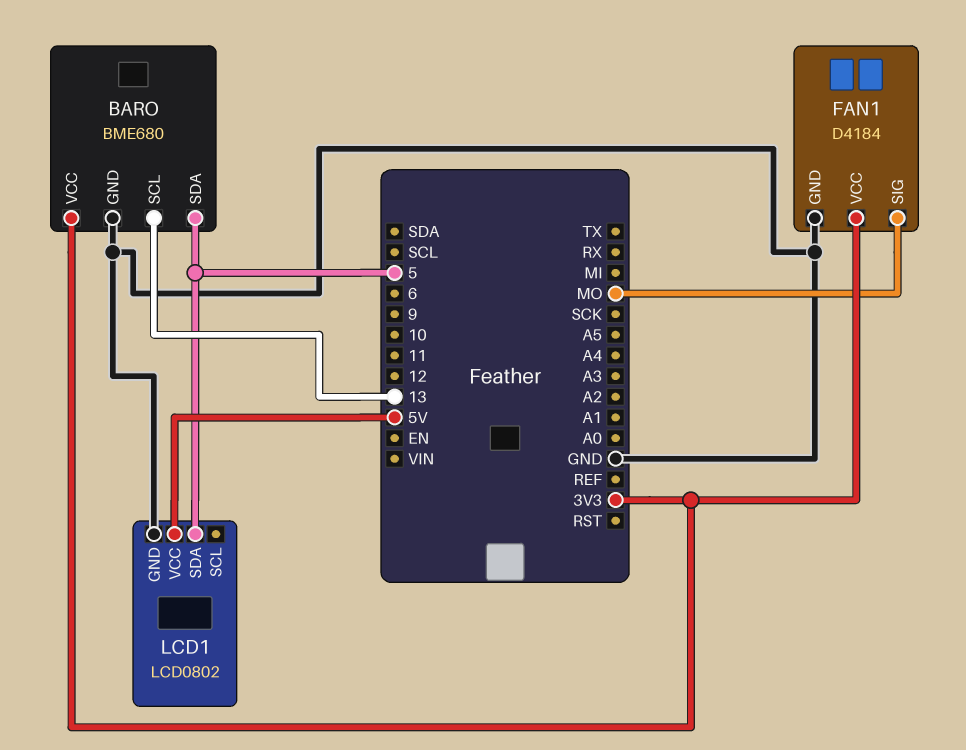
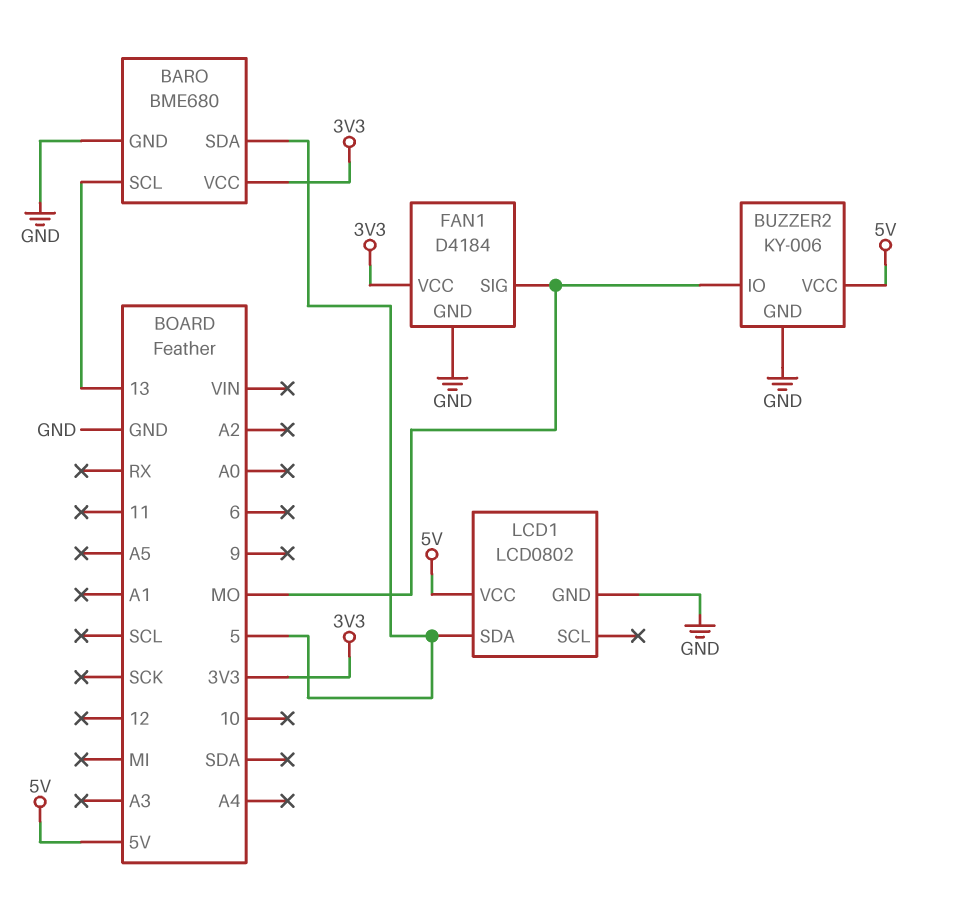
BUZZER2: none -> KY-006
BUZZER2 pin GND: none -> GND
BUZZER2 pin IO: none -> MO
BUZZER2 pin VCC: none -> 5V

